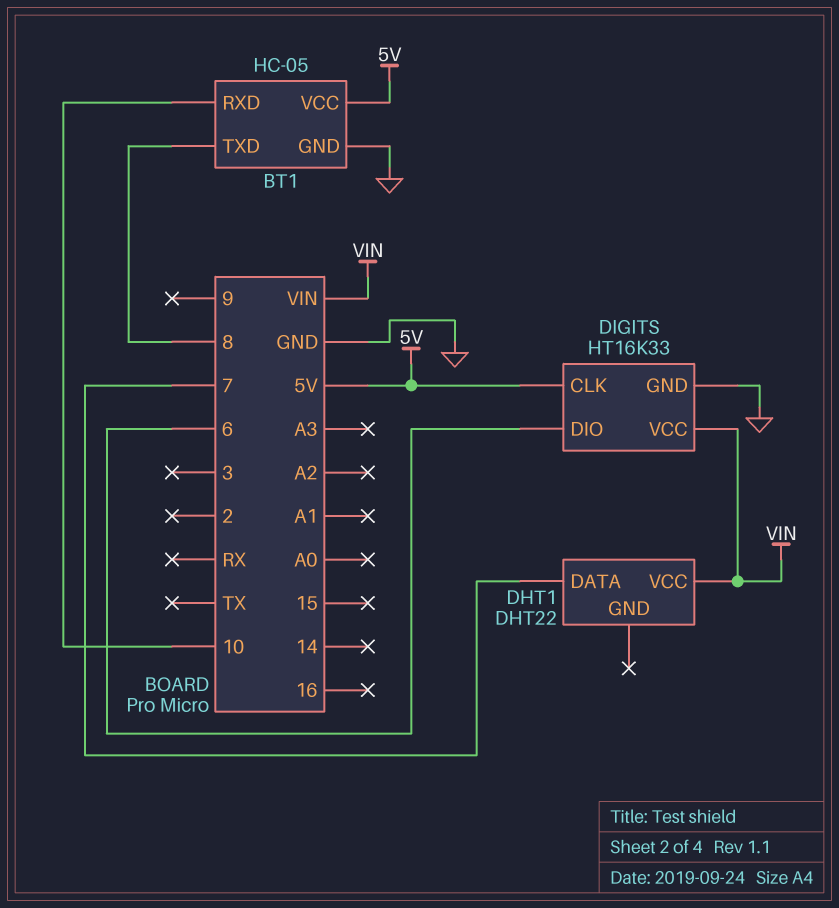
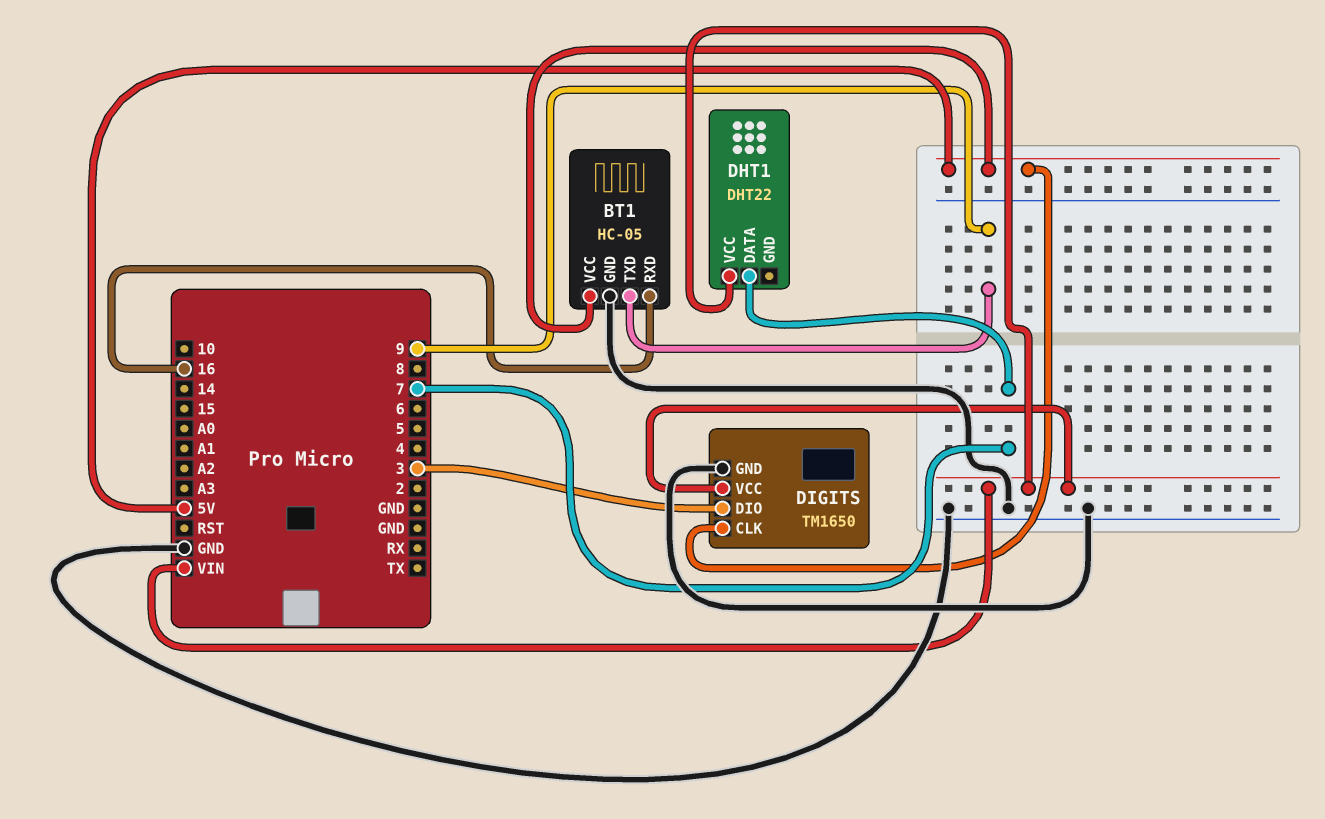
BT1 pin RXD: 10 -> 16
BT1 pin TXD: 8 -> 9
DIGITS: HT16K33 -> TM1650
DIGITS pin DIO: 6 -> 3

